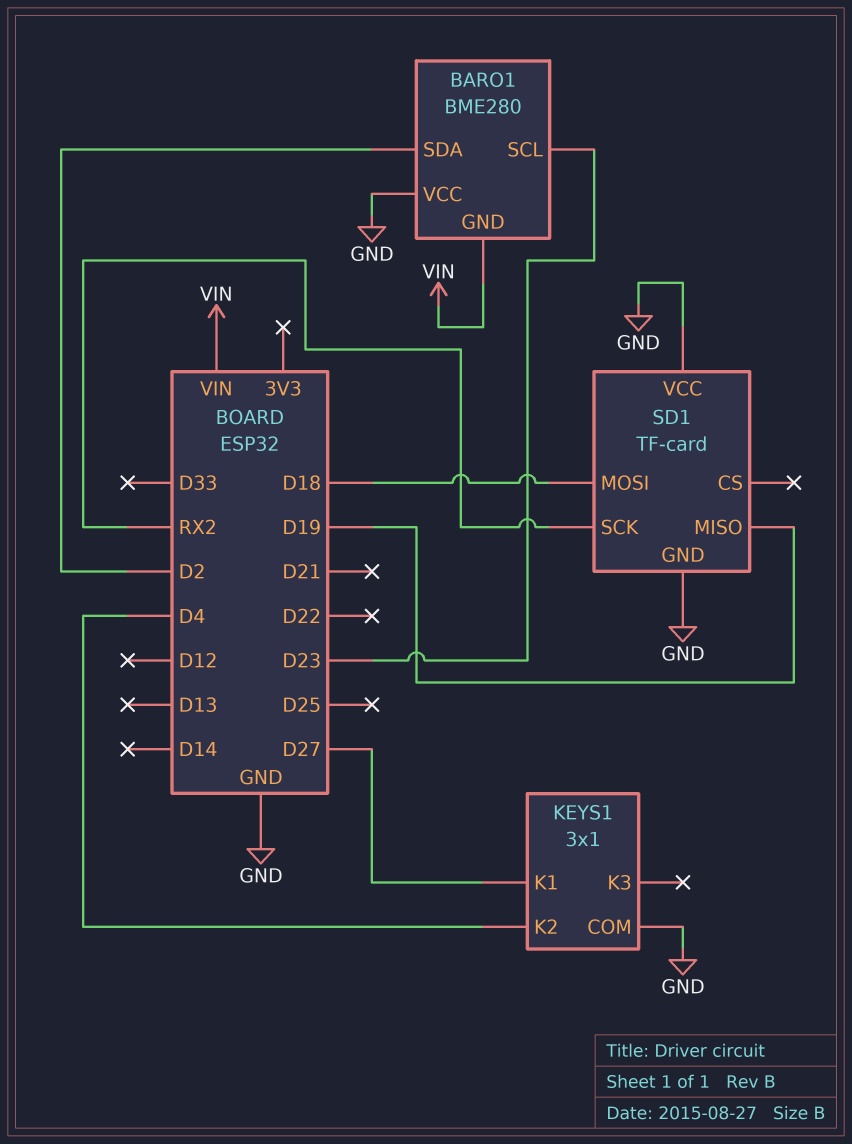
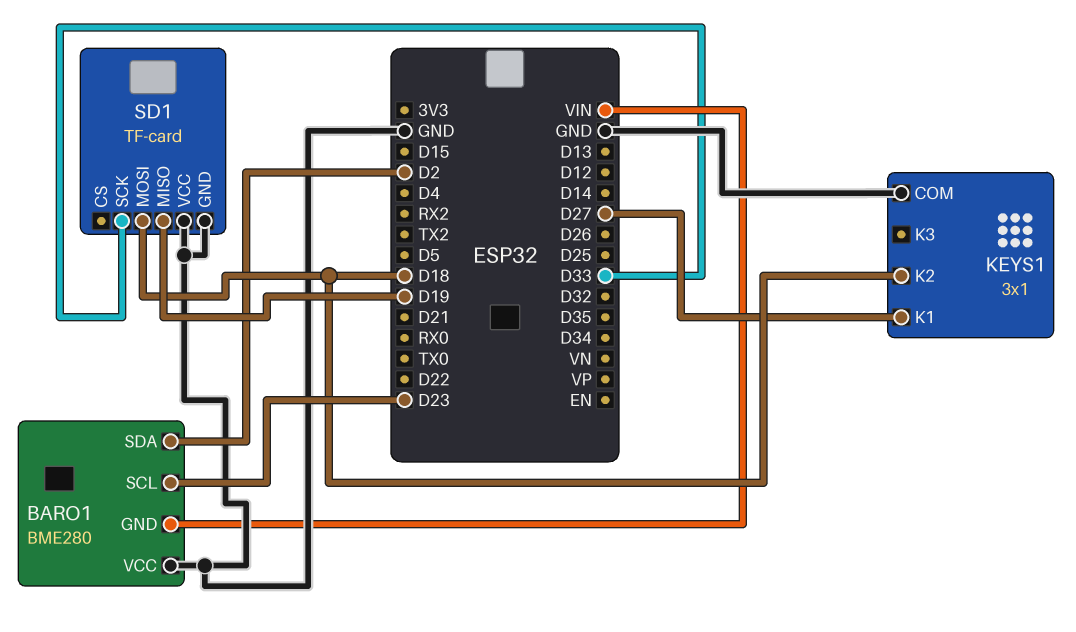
KEYS1 pin K2: D4 -> D18
SD1 pin SCK: RX2 -> D33

